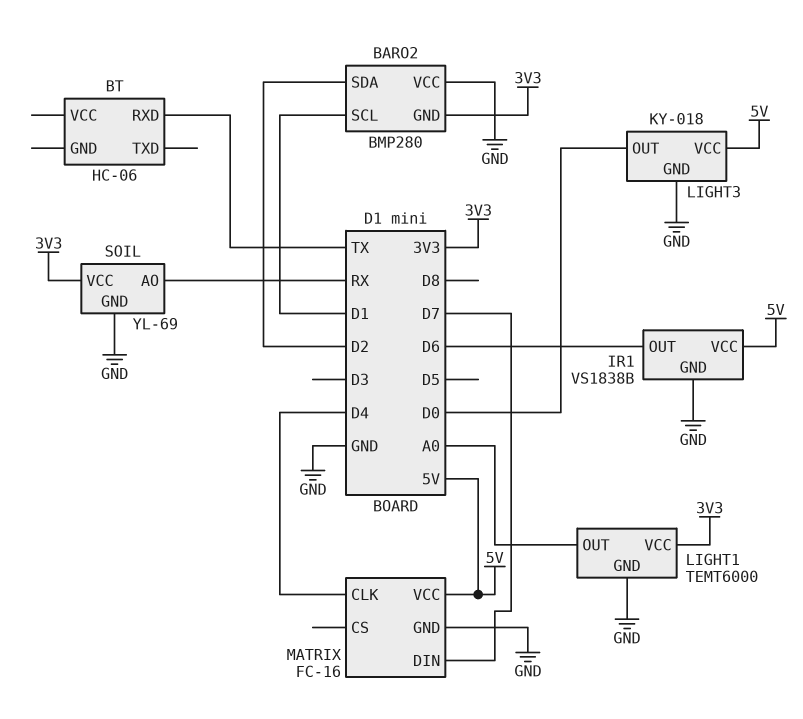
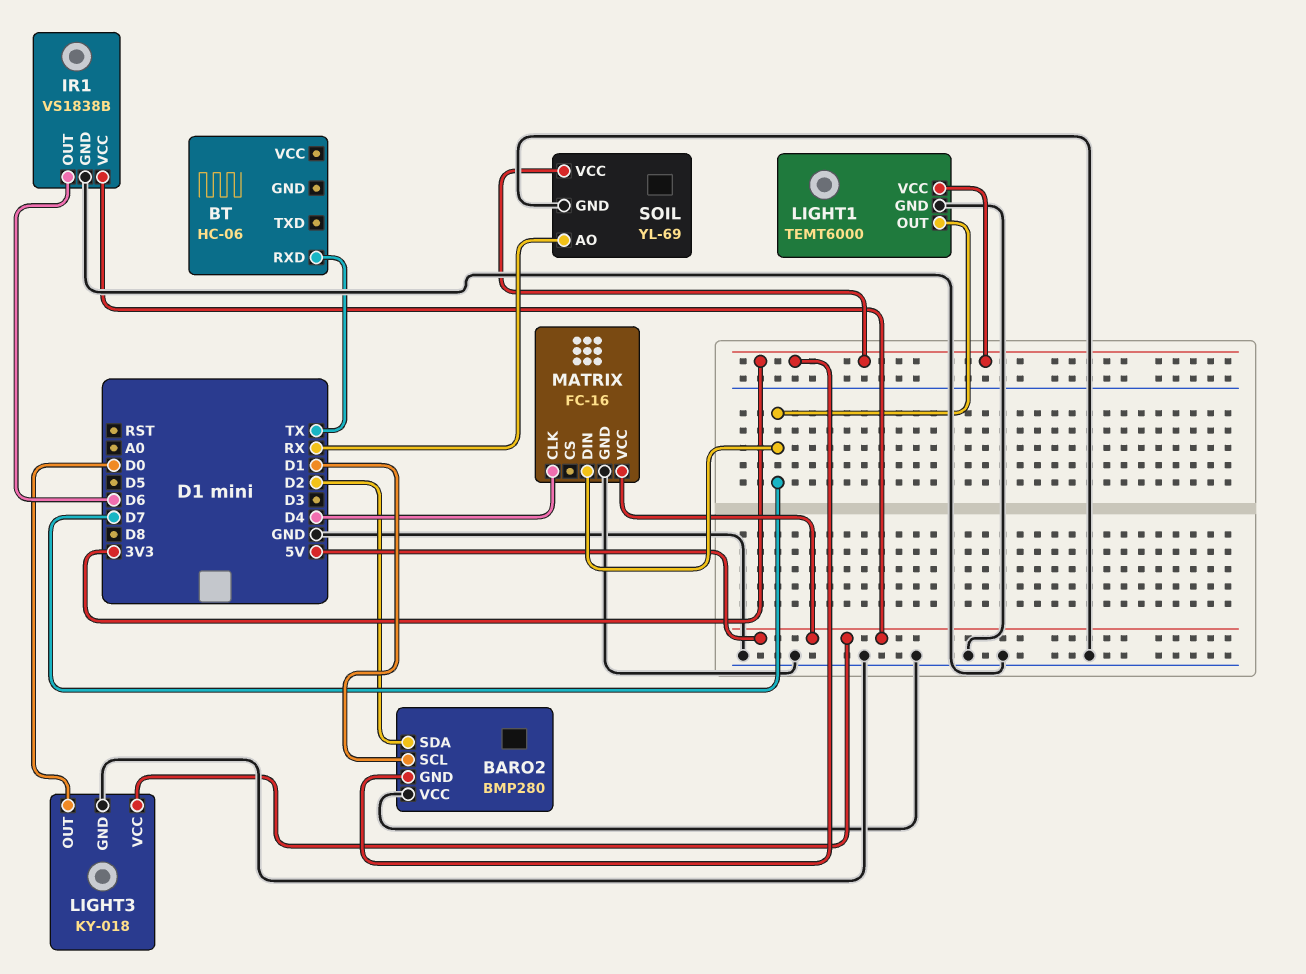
LIGHT1 pin OUT: A0 -> D7

